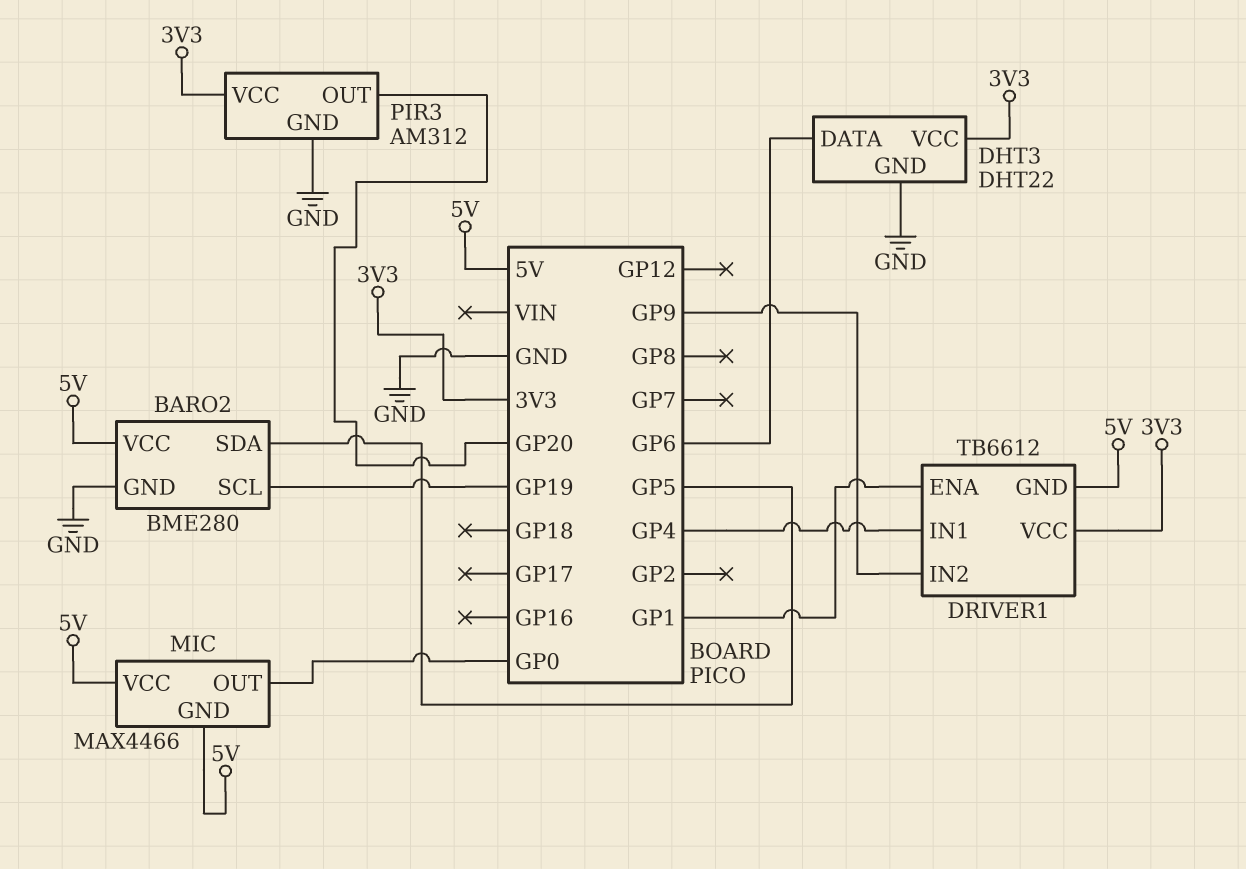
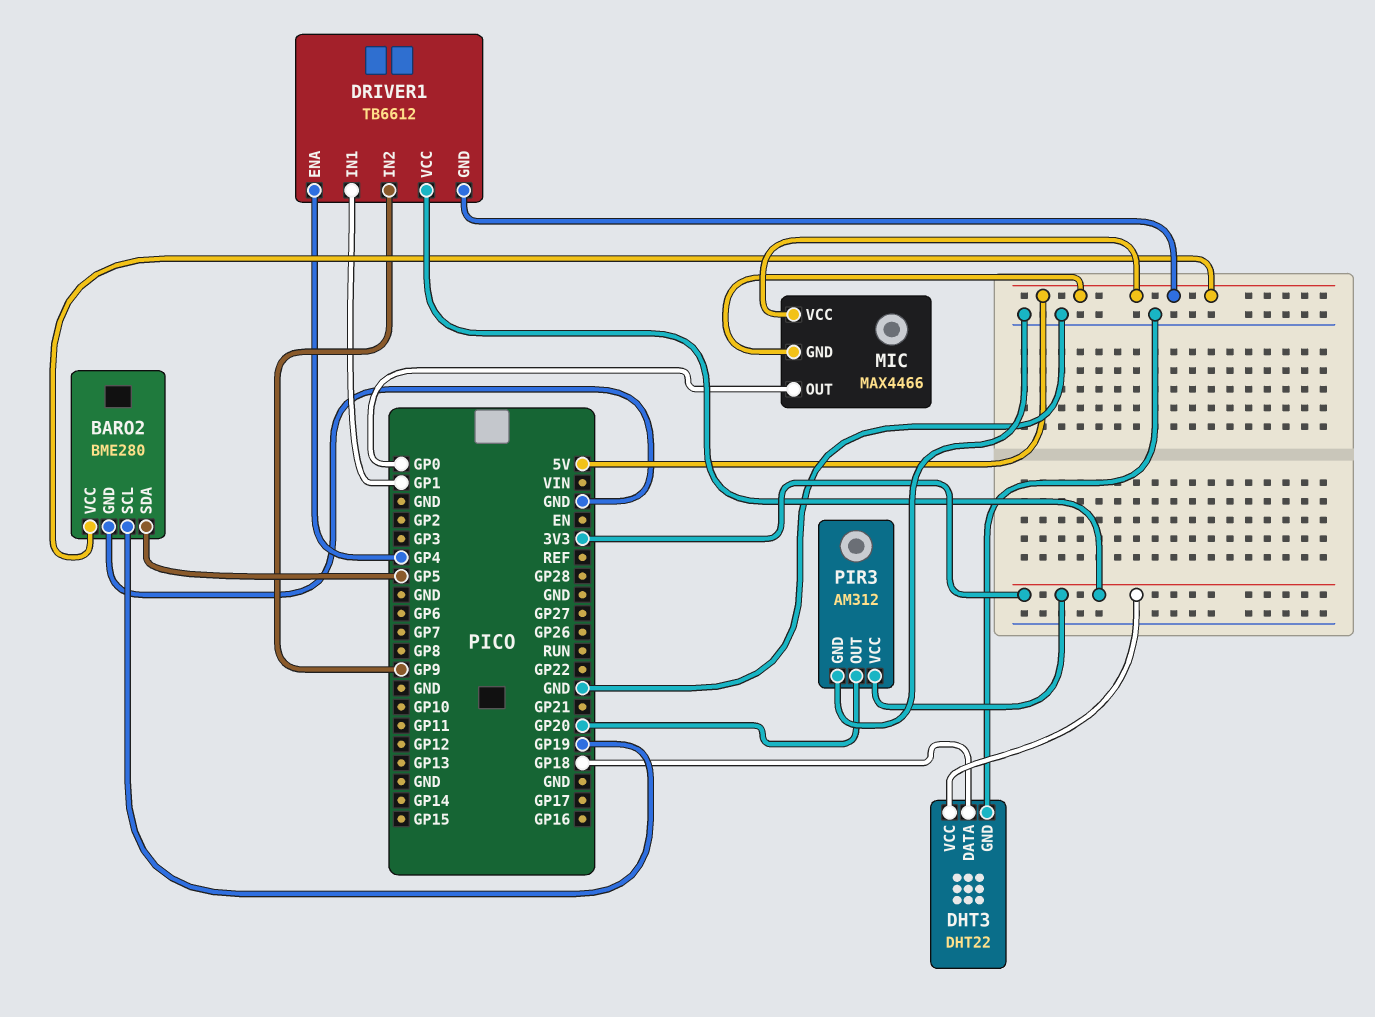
DHT3 pin DATA: GP6 -> GP18
DRIVER1 pin ENA: GP1 -> GP4
DRIVER1 pin IN1: GP4 -> GP1

